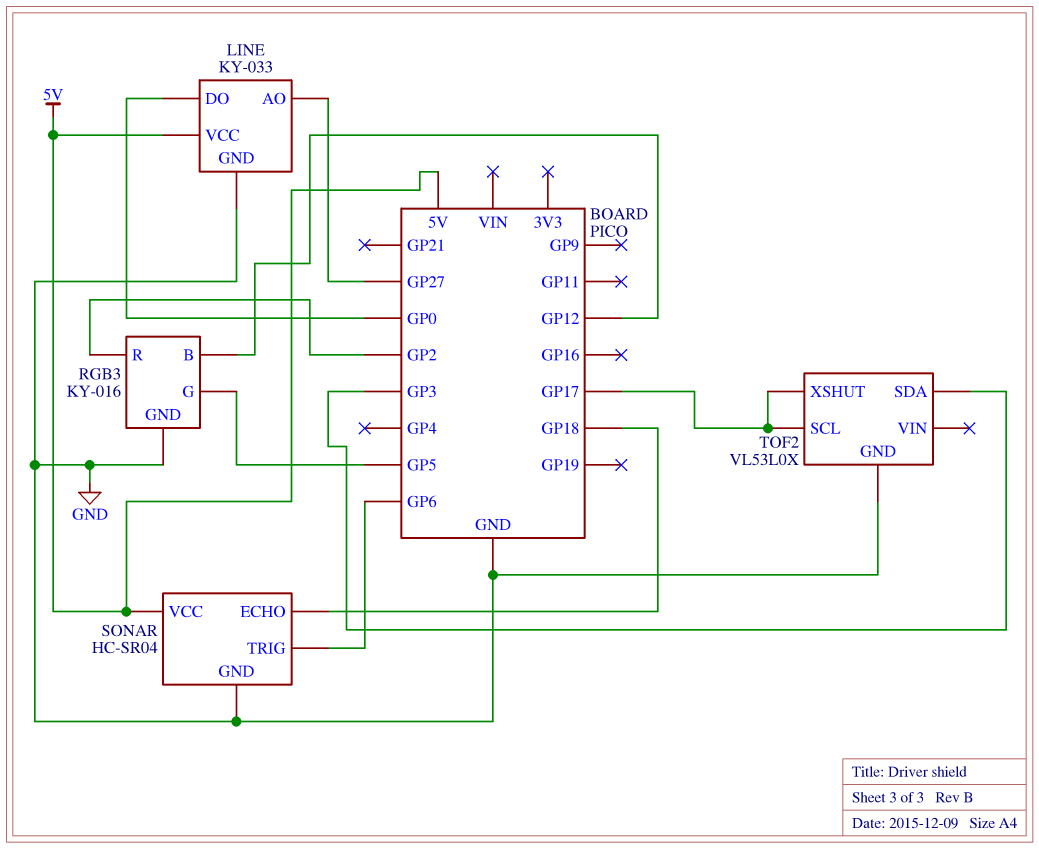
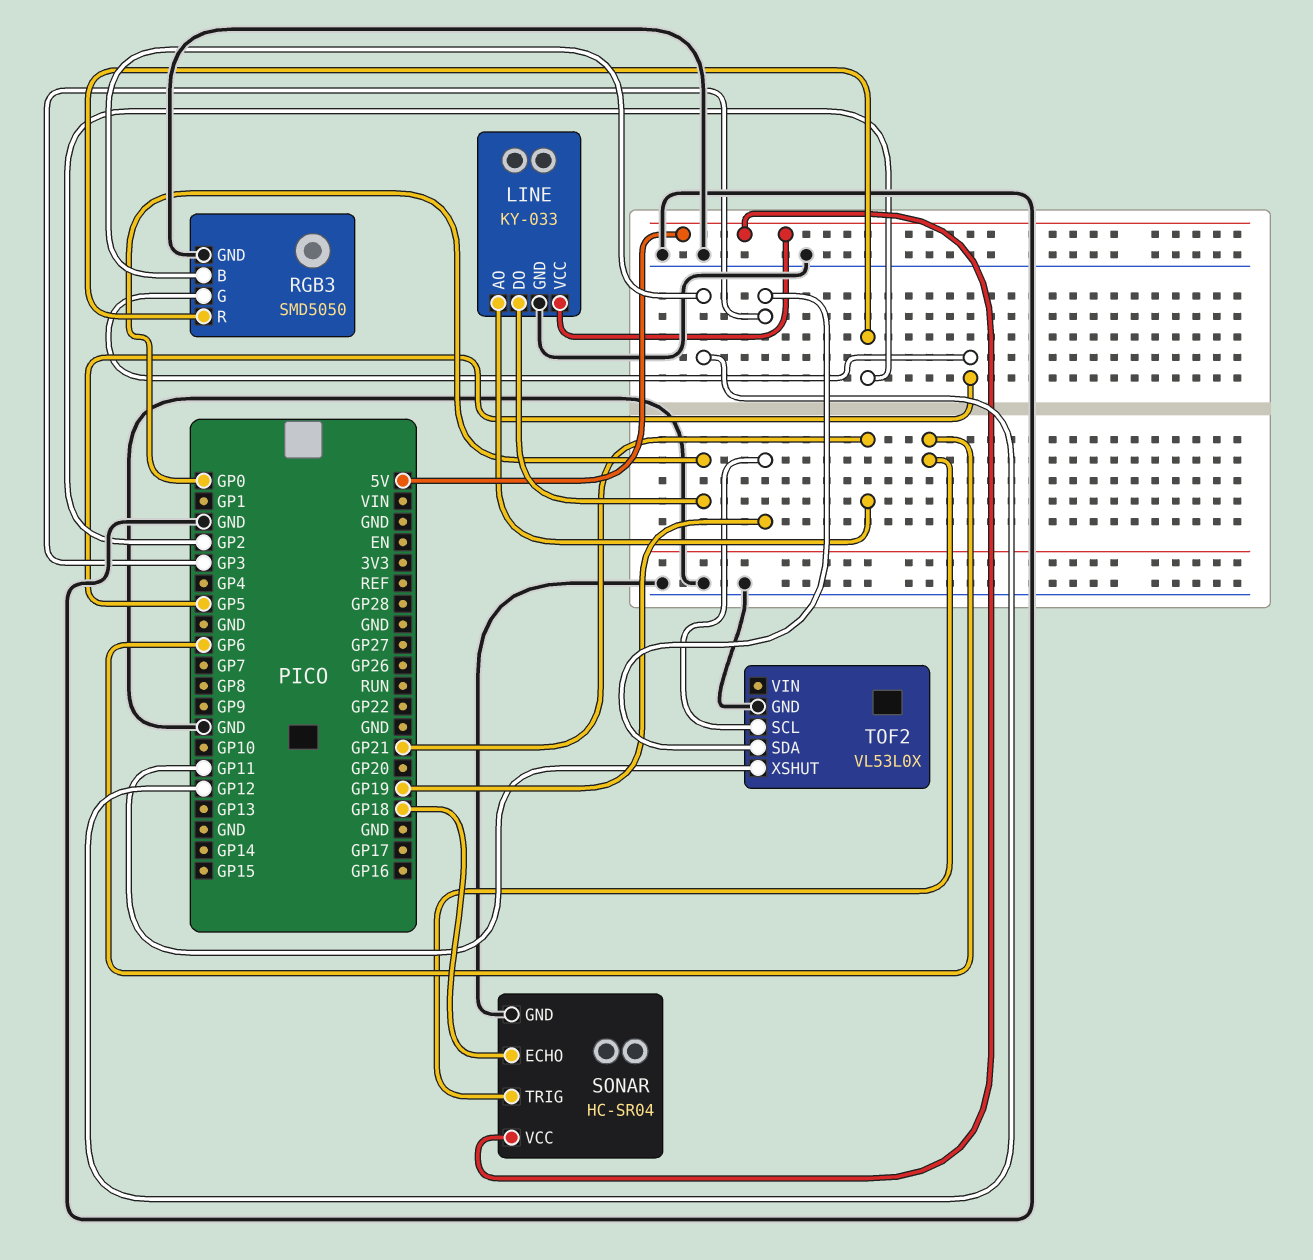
LINE pin AO: GP27 -> GP21
RGB3: KY-016 -> SMD5050
TOF2 pin SCL: GP17 -> GP19
TOF2 pin XSHUT: GP17 -> GP11

